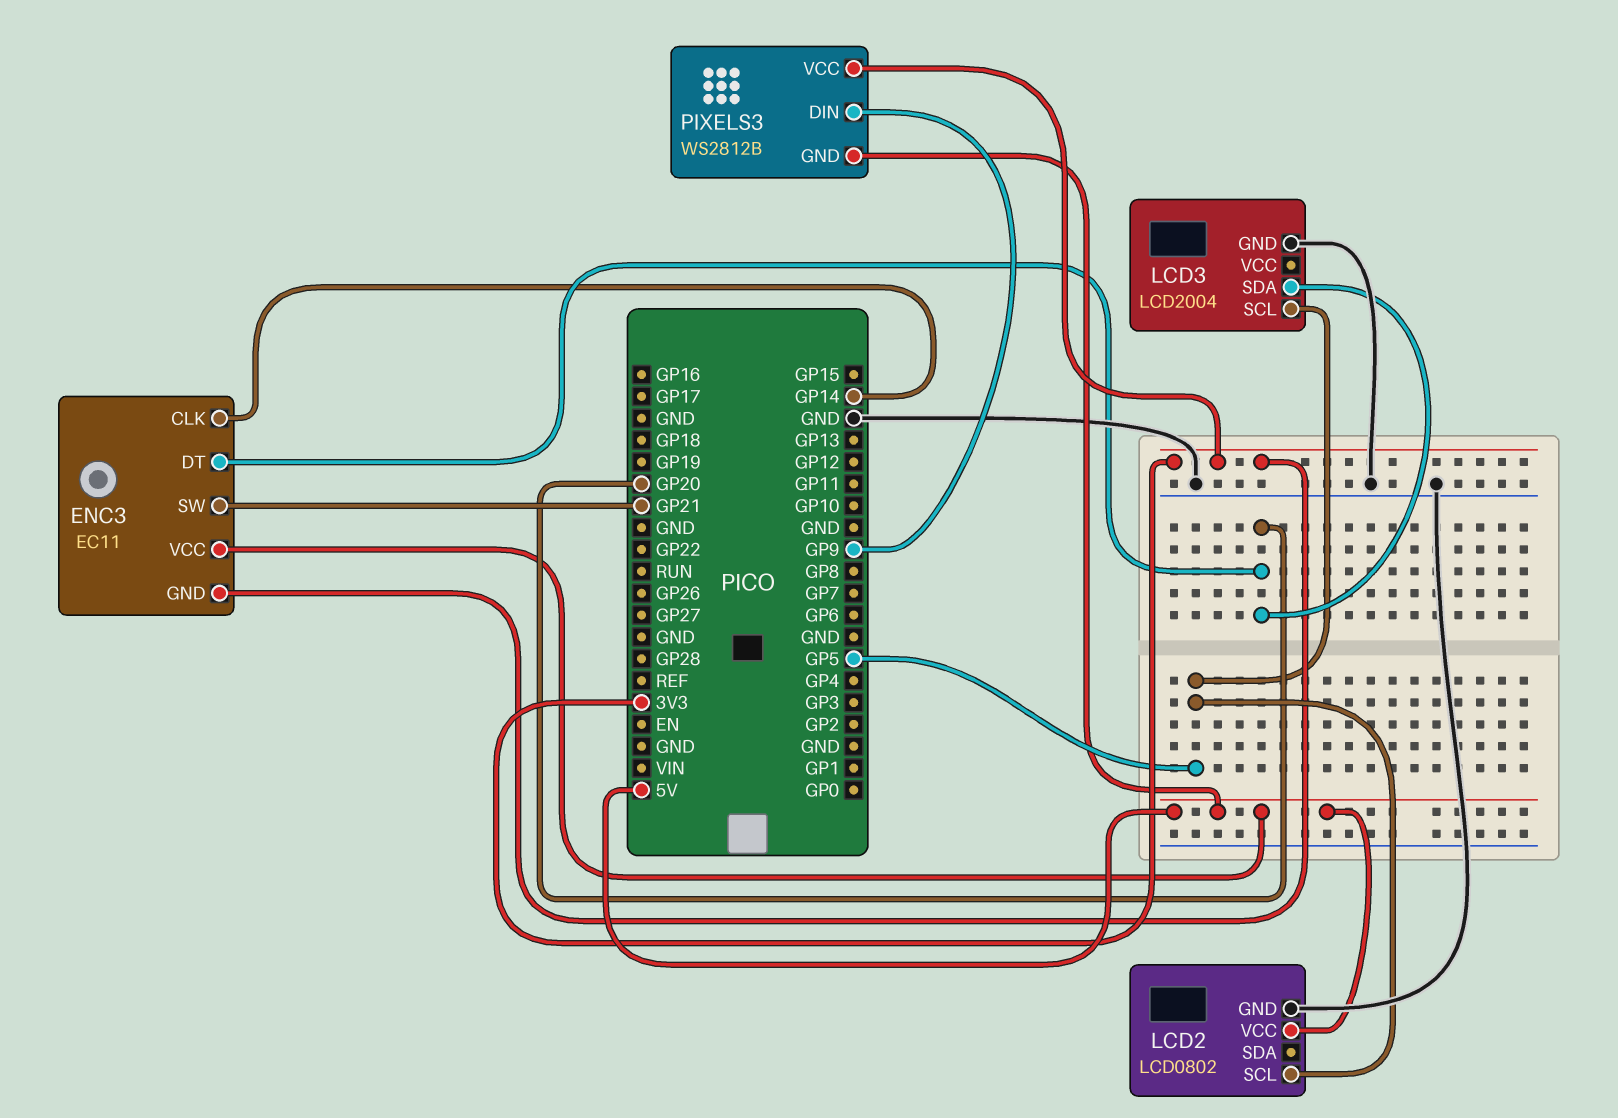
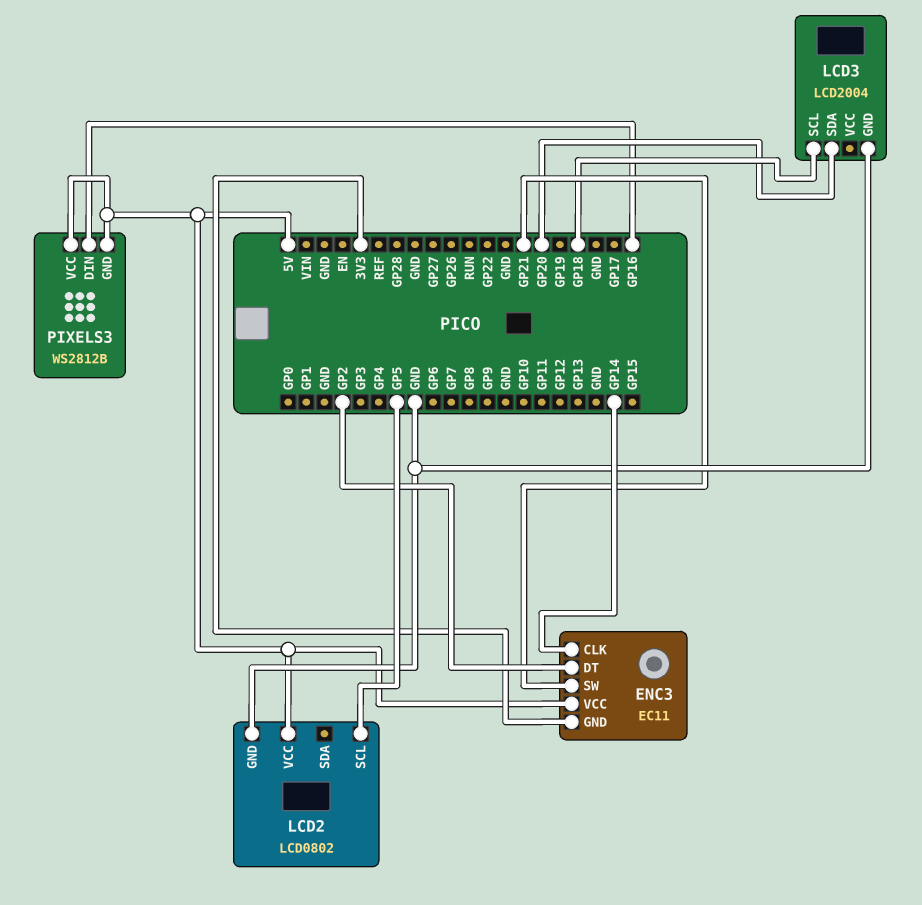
ENC3 pin DT: GP20 -> GP2
LCD3 pin SCL: GP5 -> GP18
PIXELS3 pin DIN: GP9 -> GP16
PIXELS3 pin VCC: 3V3 -> 5V

